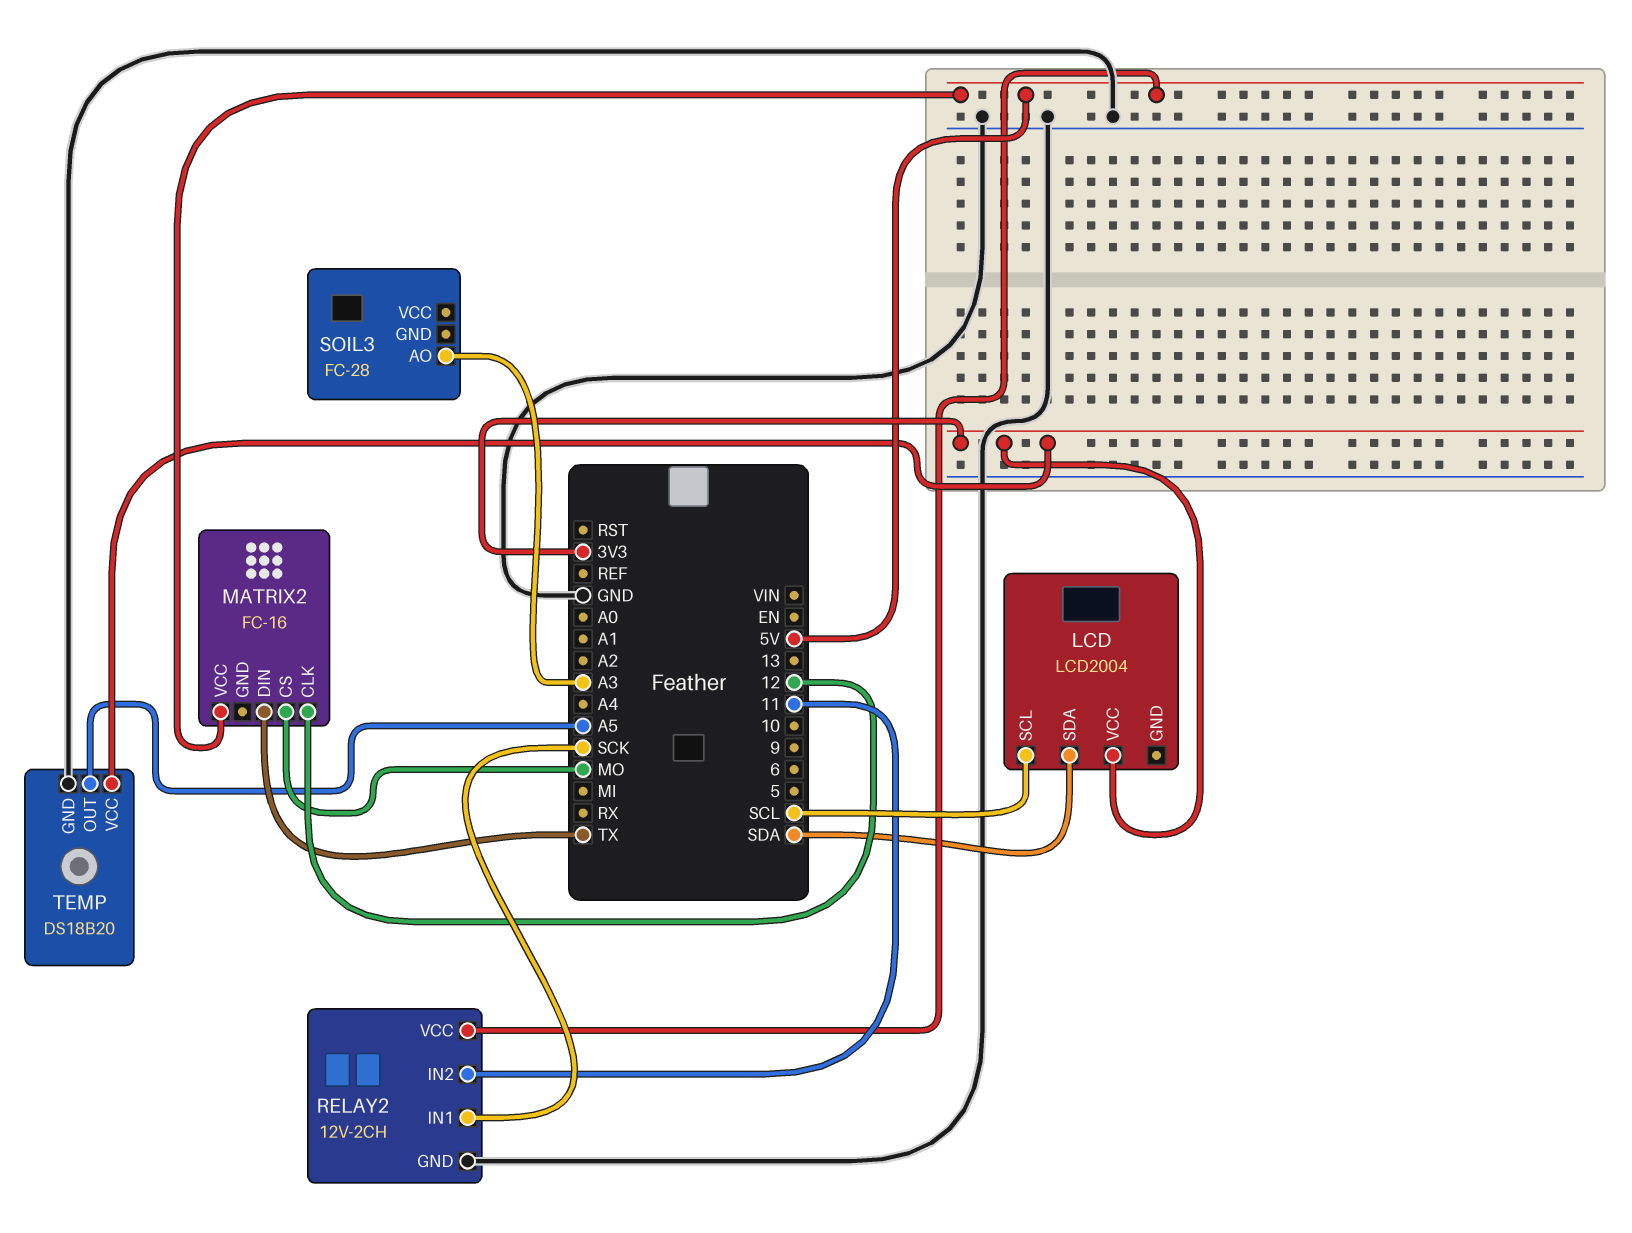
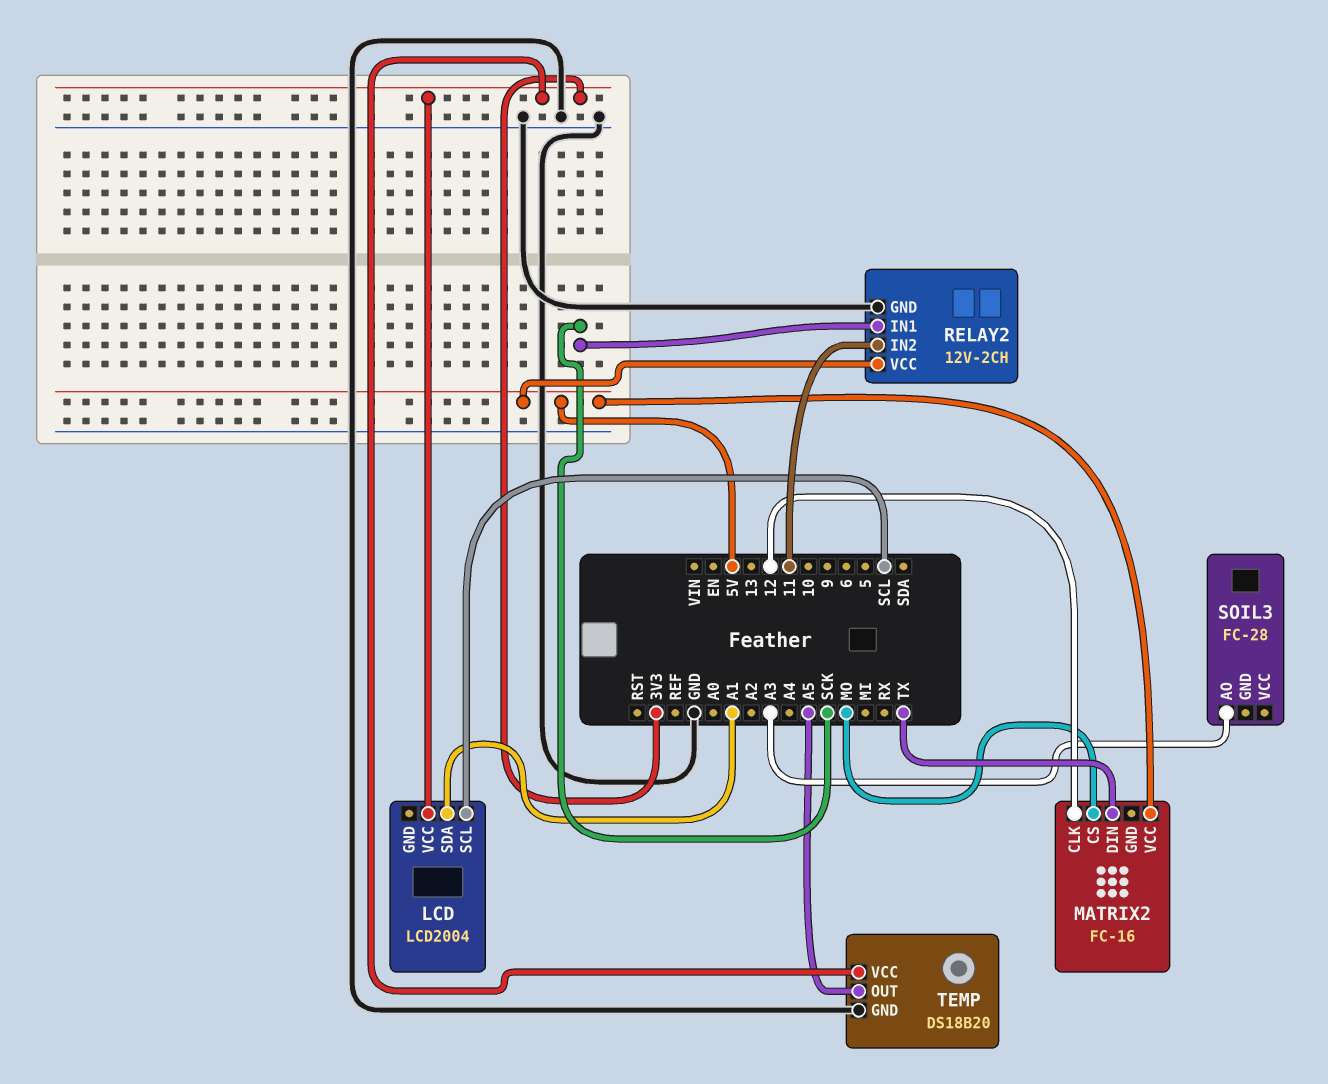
LCD pin SDA: SDA -> A1

